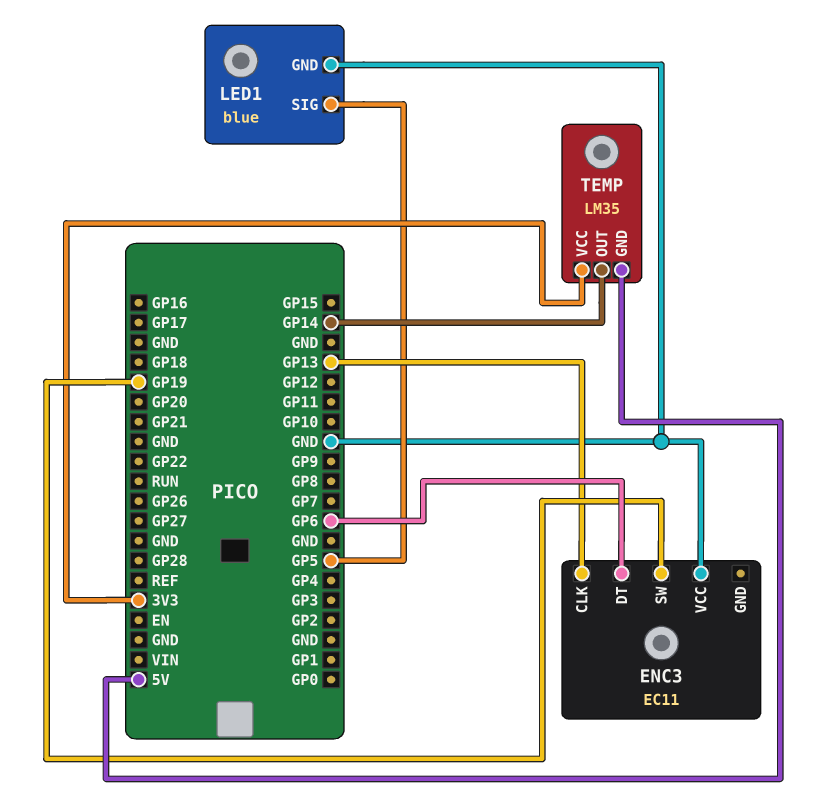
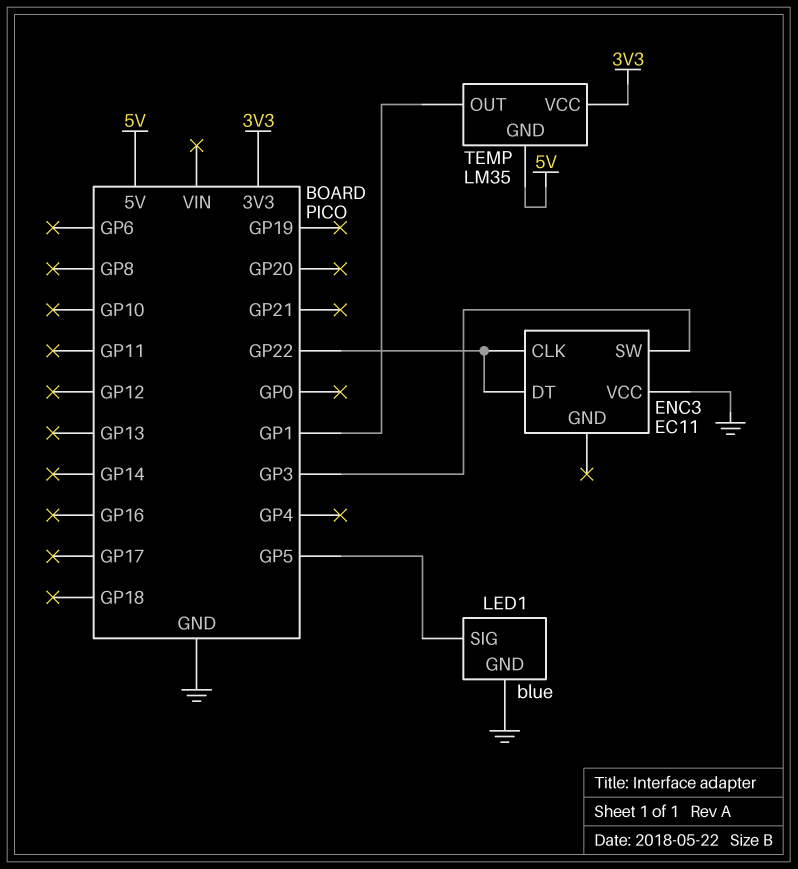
ENC3 pin CLK: GP13 -> GP22
ENC3 pin DT: GP6 -> GP22
ENC3 pin SW: GP19 -> GP3
TEMP pin OUT: GP14 -> GP1

